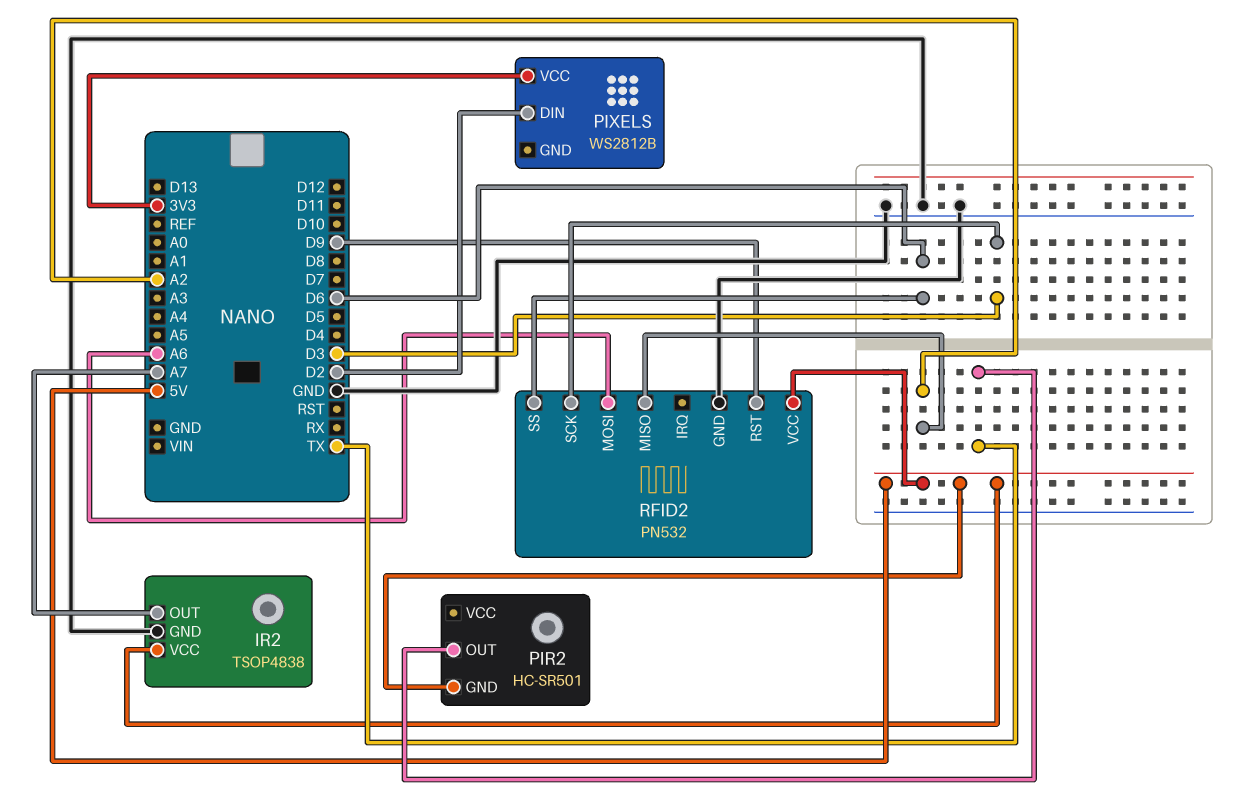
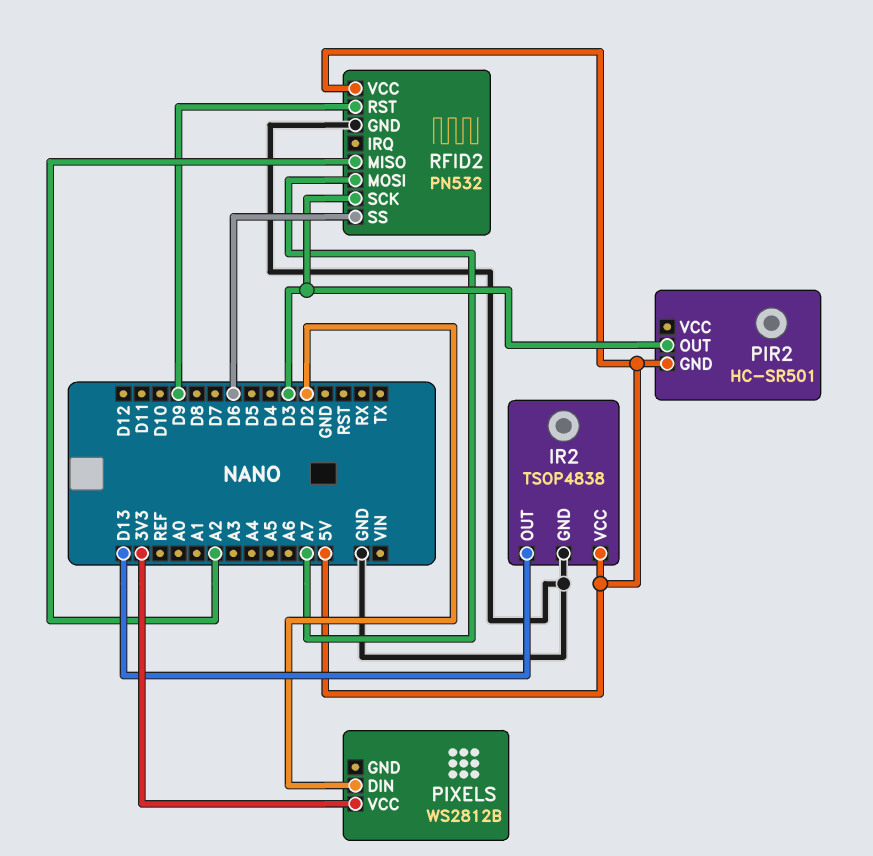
IR2 pin OUT: A7 -> D13
PIR2 pin OUT: TX -> D3
RFID2 pin MOSI: A6 -> A7

